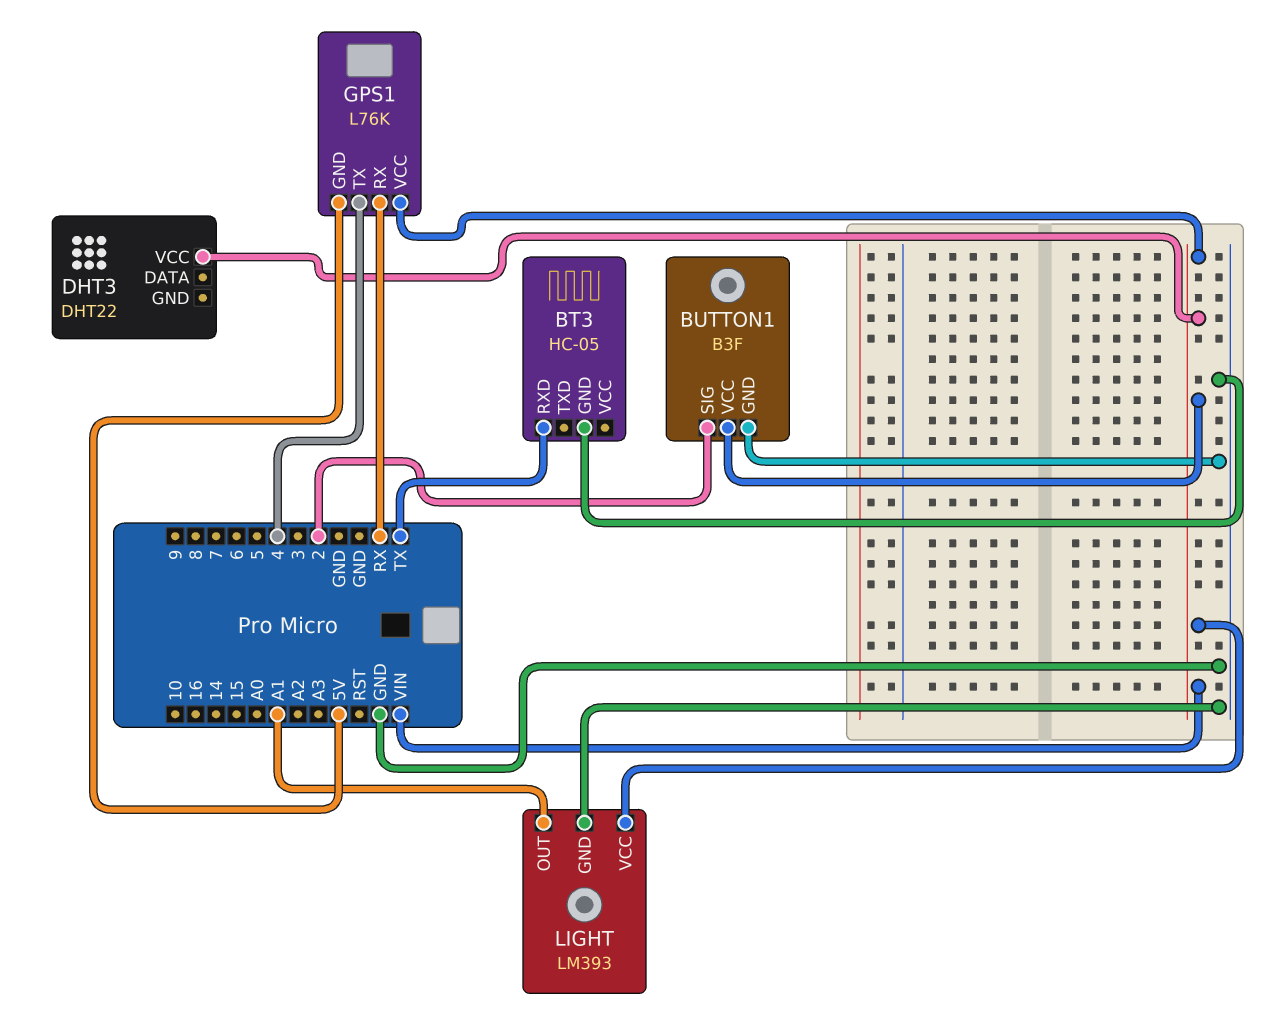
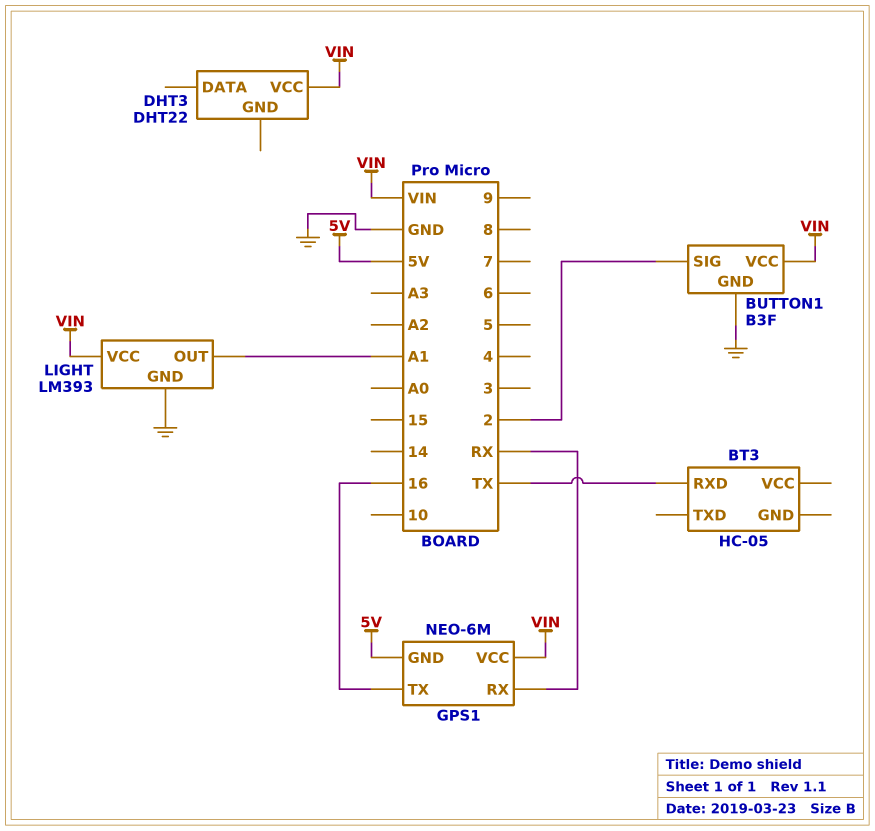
BT3 pin GND: GND -> none
GPS1: L76K -> NEO-6M
GPS1 pin TX: 4 -> 16

